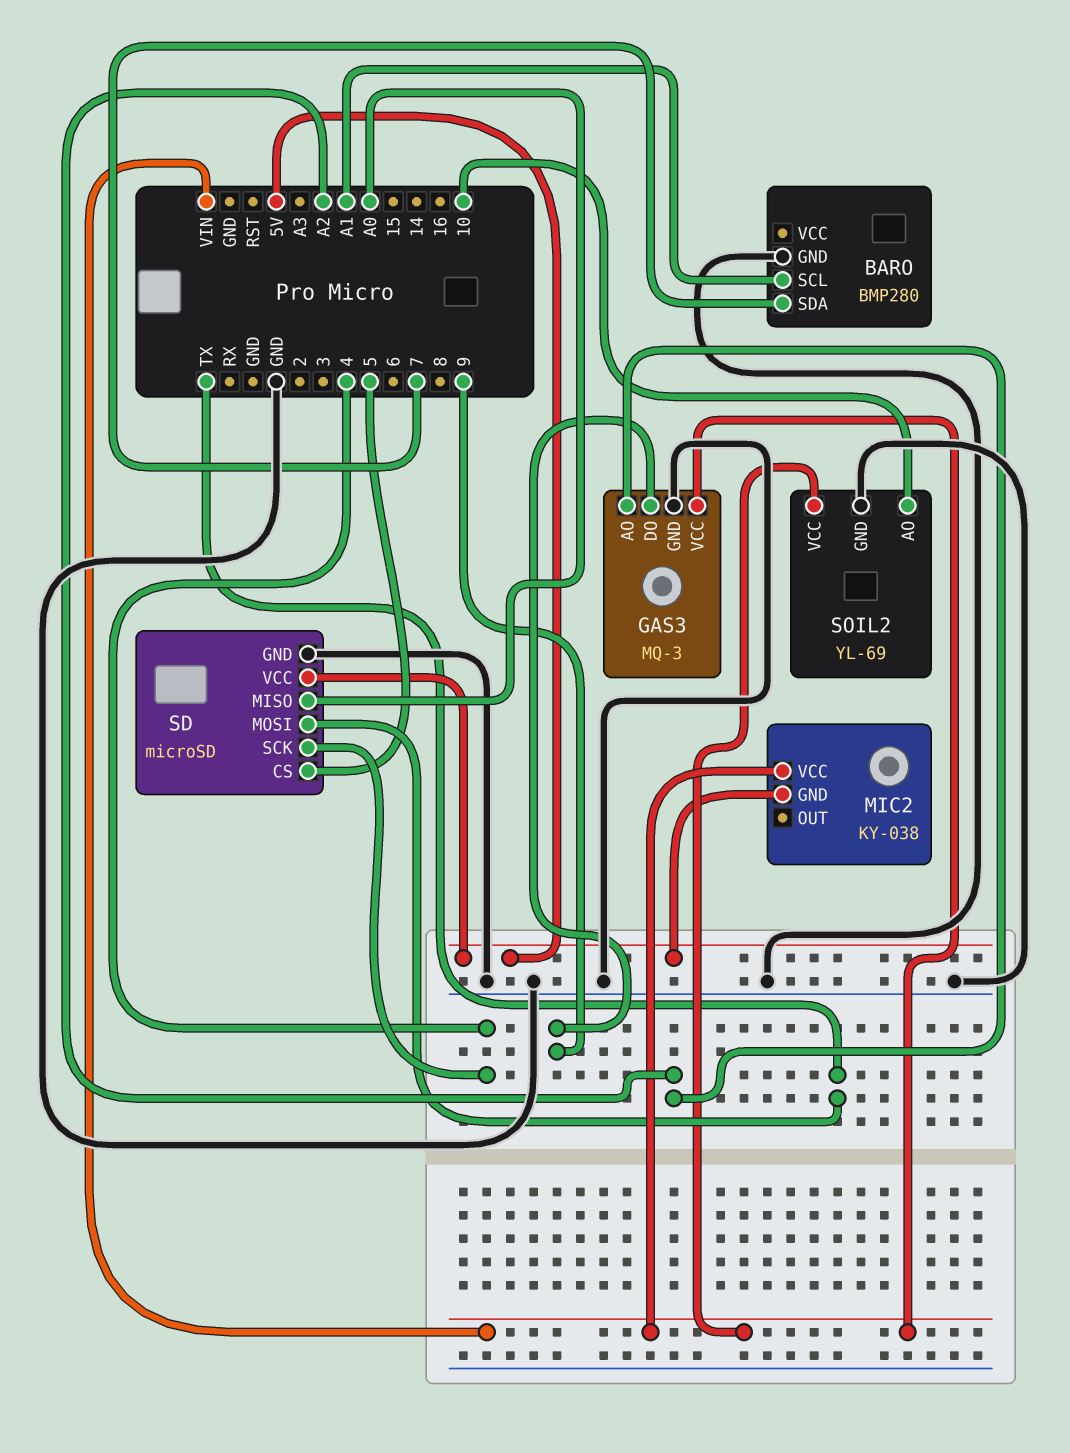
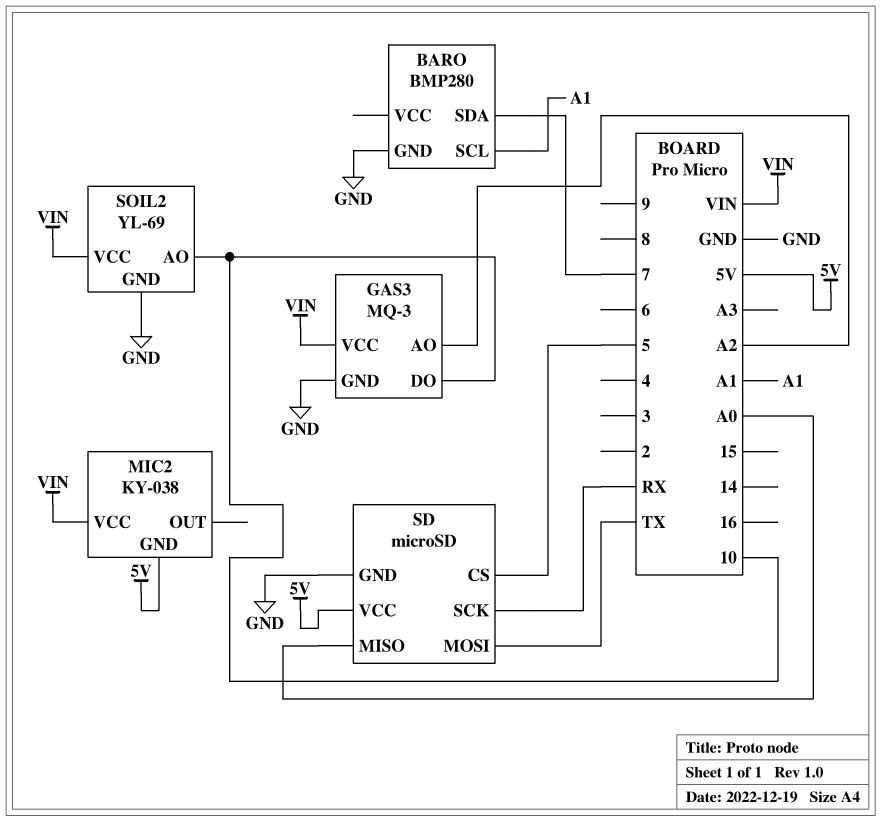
GAS3 pin DO: 9 -> 10
SD pin SCK: 4 -> RX

